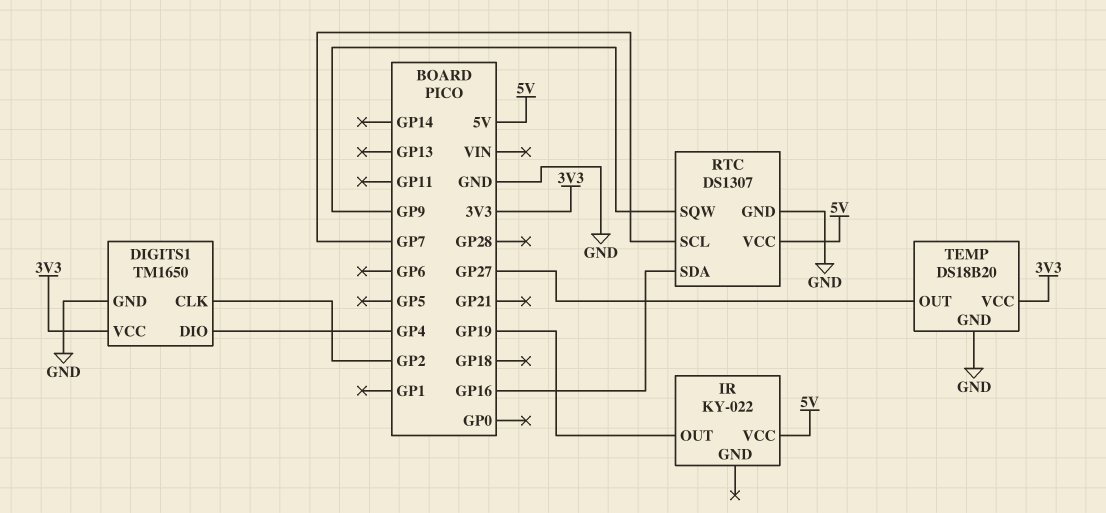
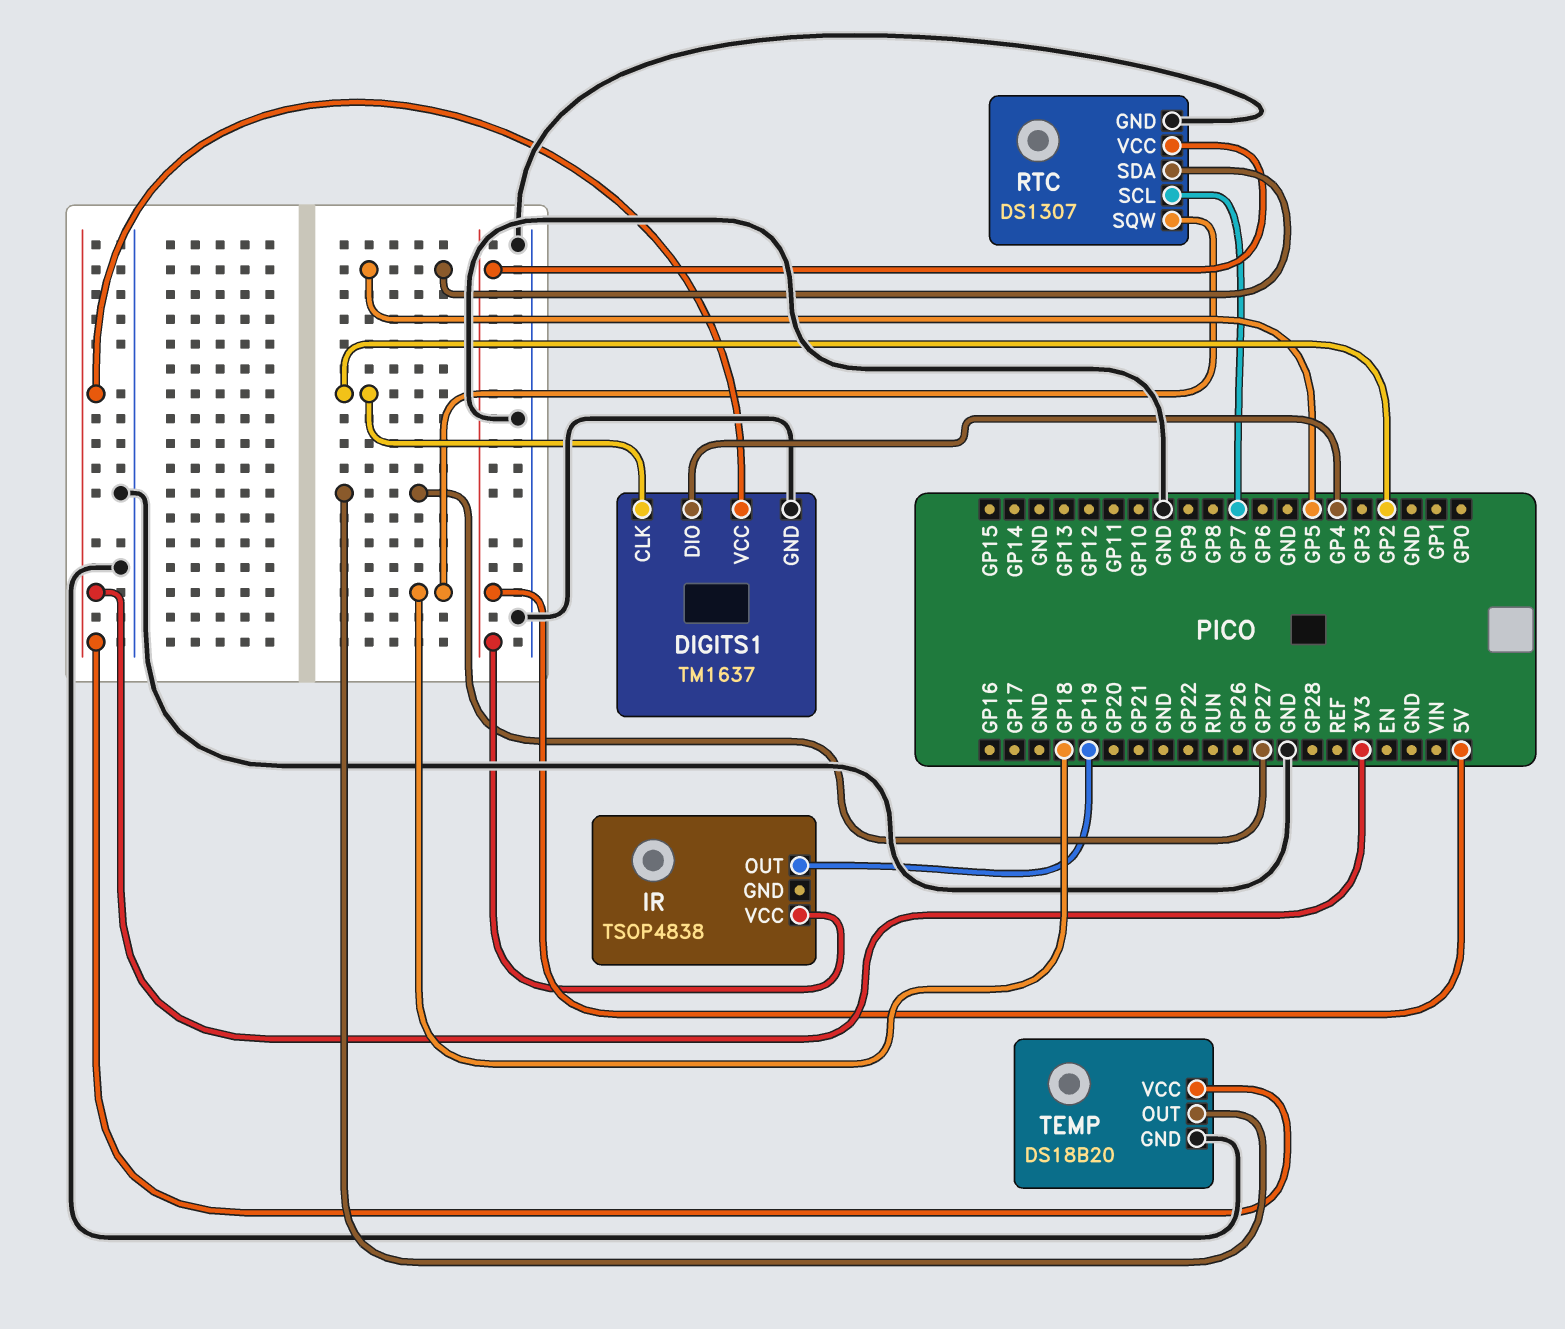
DIGITS1: TM1650 -> TM1637
IR: KY-022 -> TSOP4838
RTC pin SDA: GP16 -> GP5
RTC pin SQW: GP9 -> GP18

